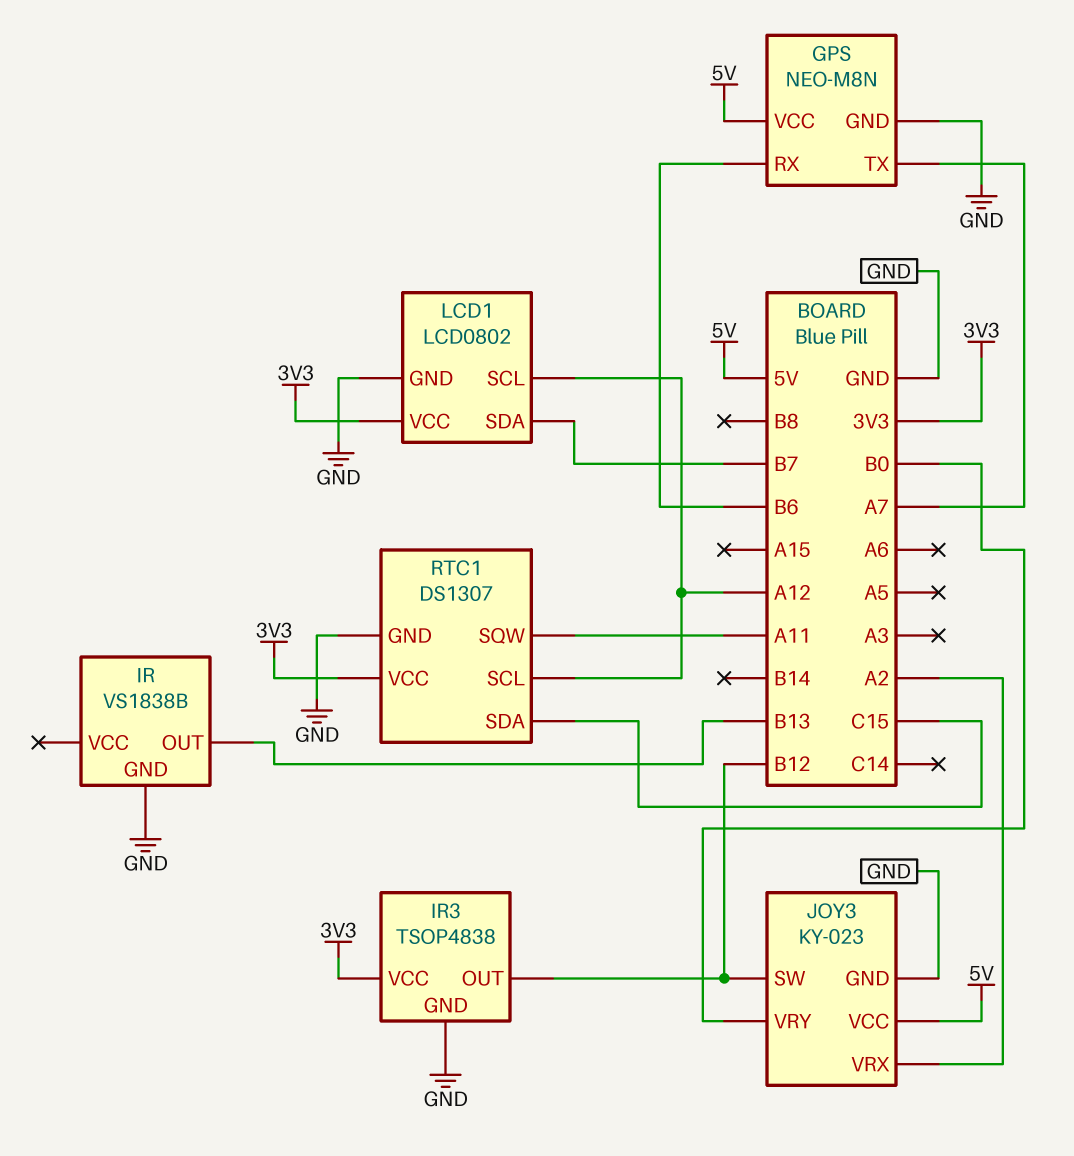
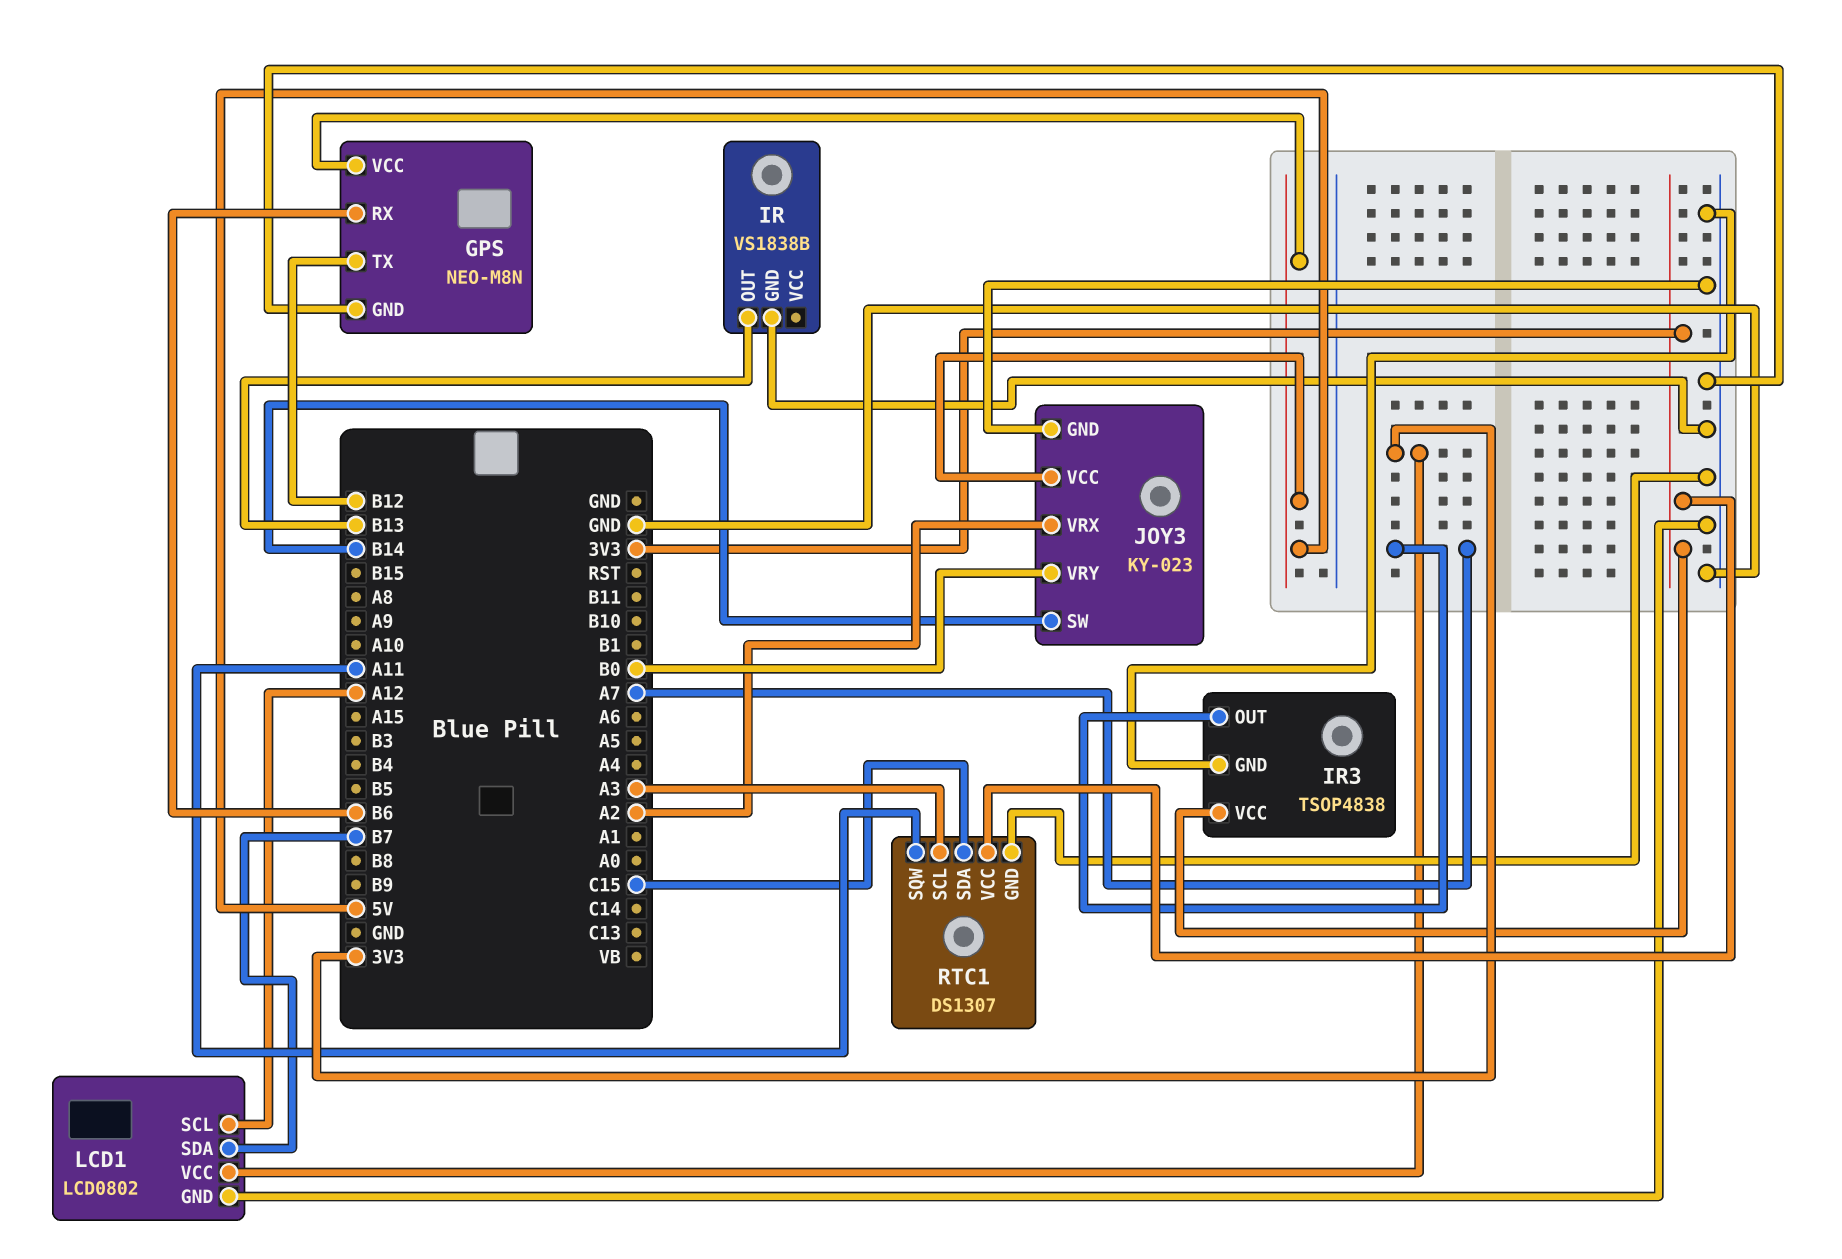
GPS pin TX: A7 -> B12
IR3 pin OUT: B12 -> A7
JOY3 pin SW: B12 -> B14
RTC1 pin SCL: A12 -> A3

